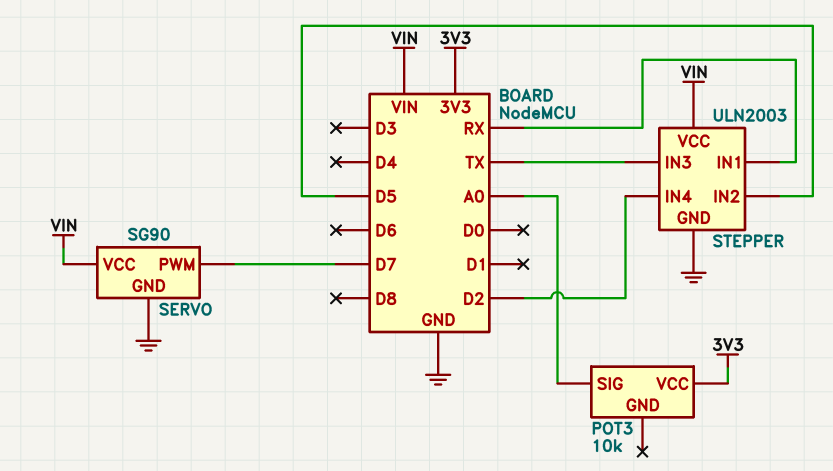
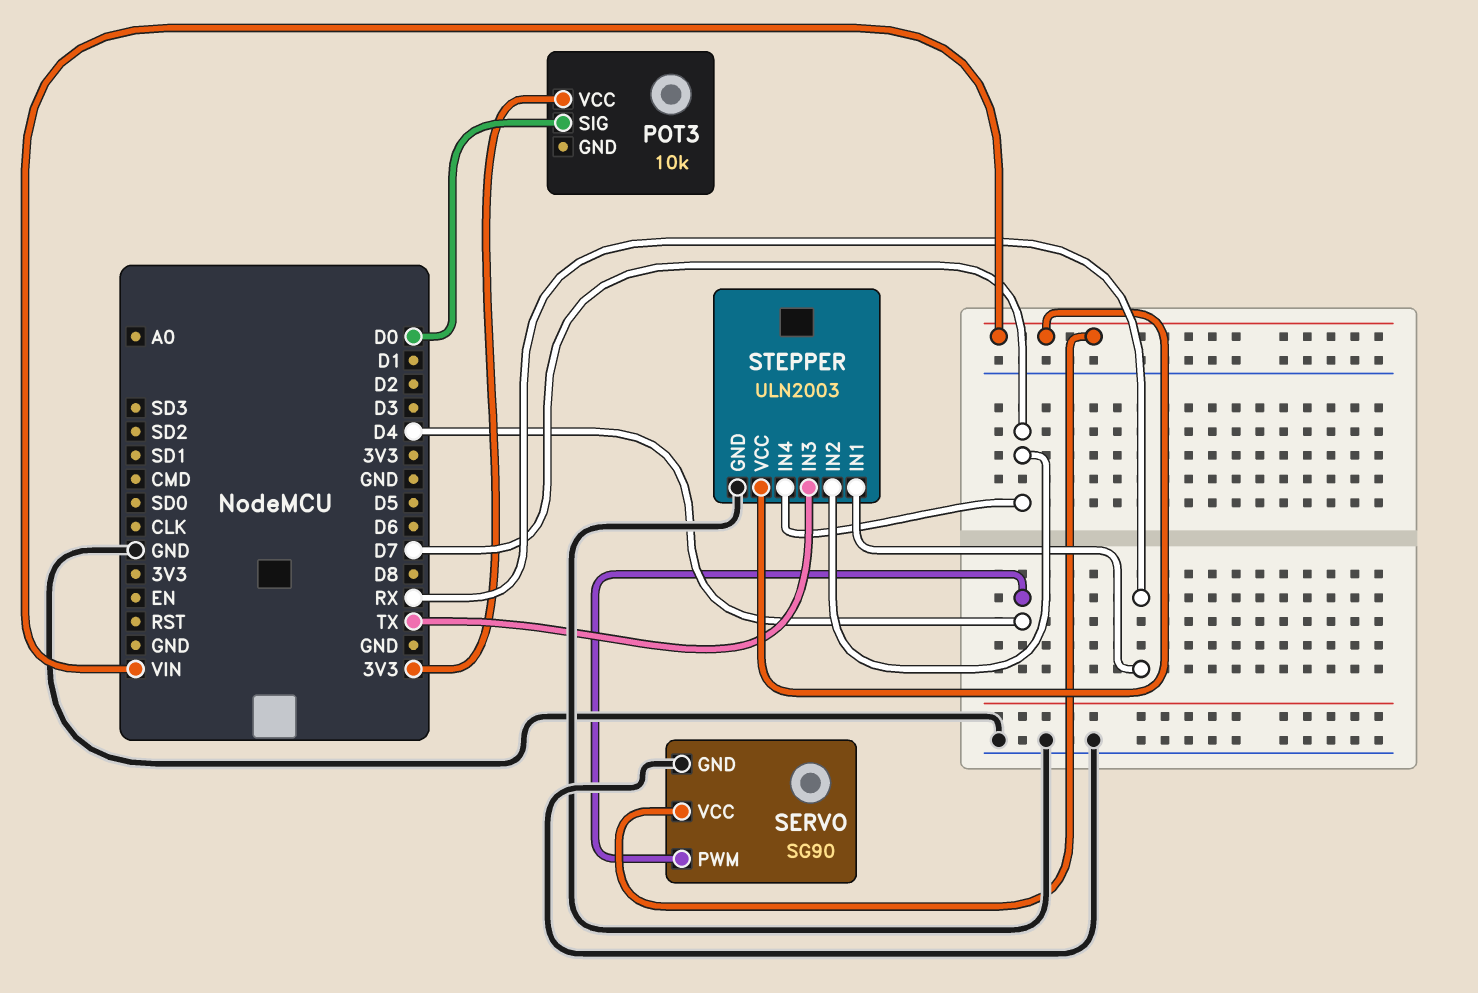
POT3 pin SIG: A0 -> D0
SERVO pin PWM: D7 -> D4
STEPPER pin IN2: D5 -> D7
STEPPER pin IN4: D2 -> D7

